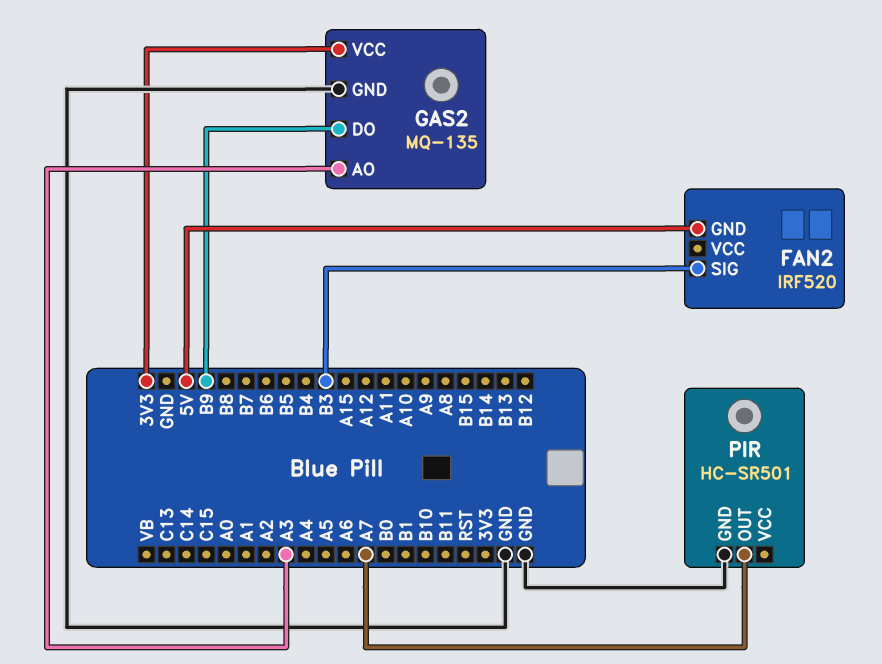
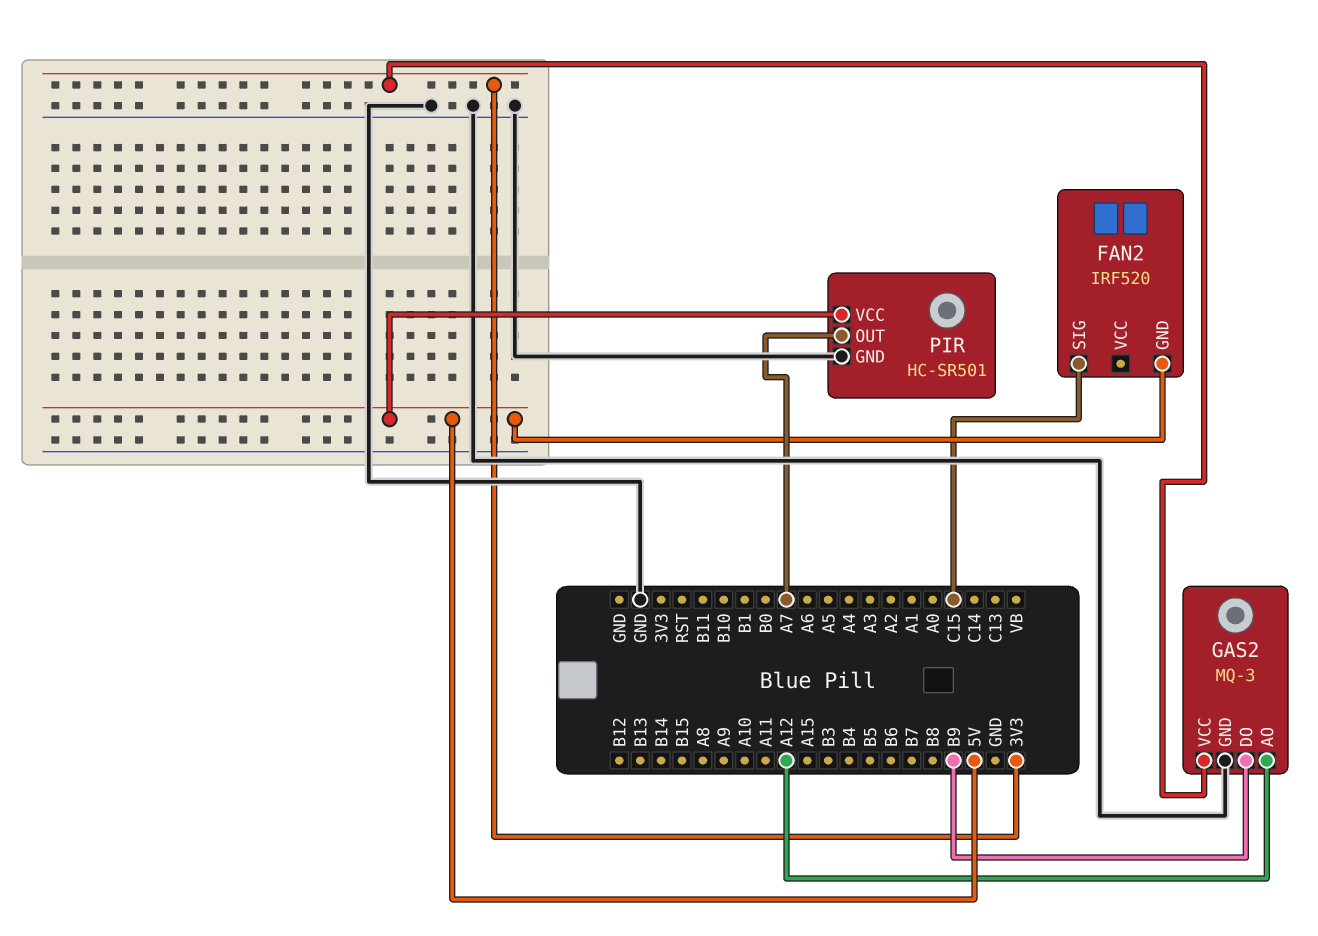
FAN2 pin SIG: B3 -> C15
GAS2: MQ-135 -> MQ-3
GAS2 pin AO: A3 -> A12
PIR pin VCC: none -> 5V

